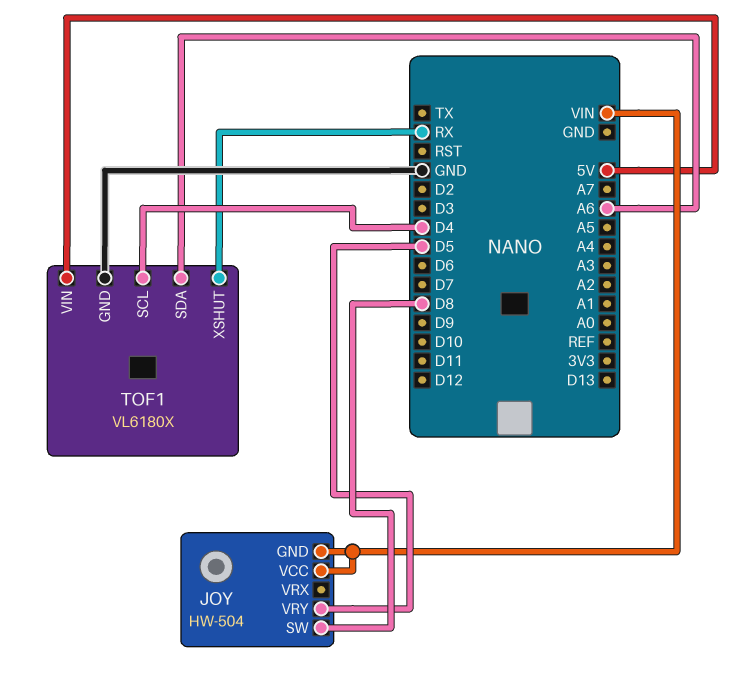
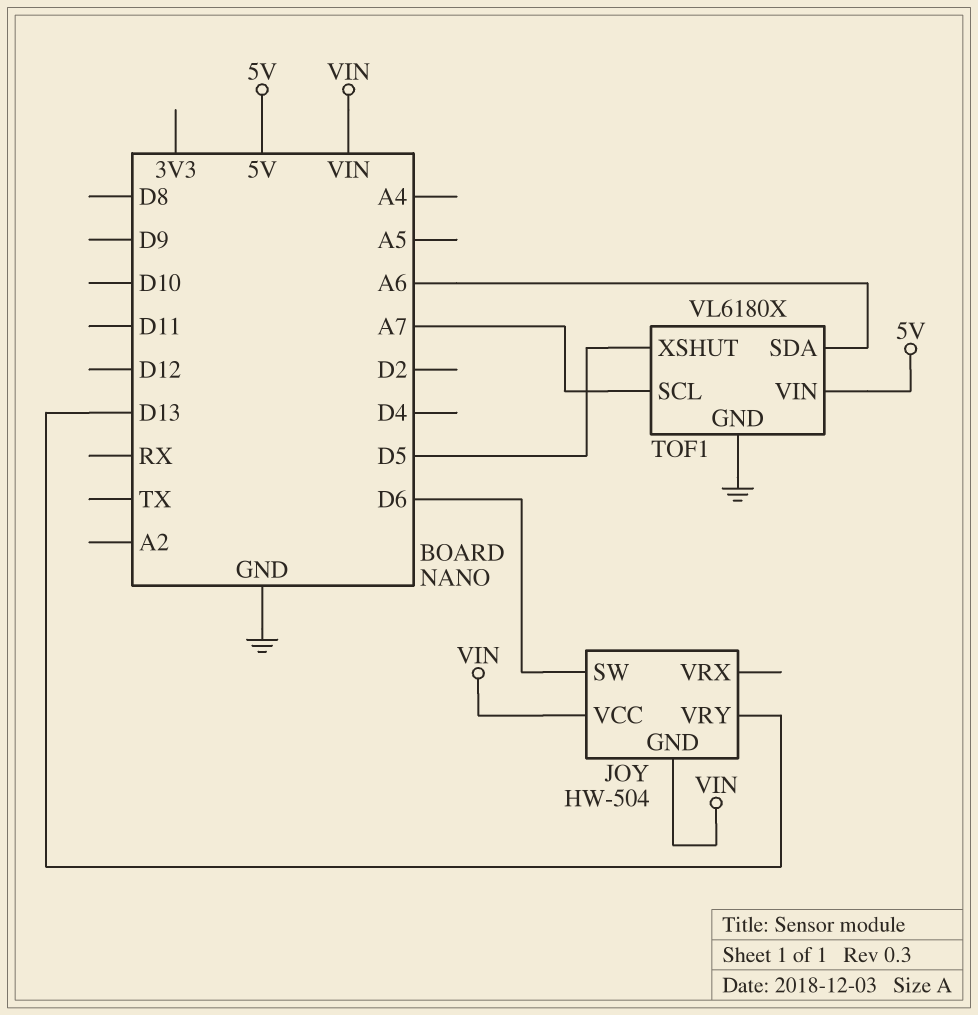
JOY pin SW: D8 -> D6
JOY pin VRY: D5 -> D13
TOF1 pin SCL: D4 -> A7
TOF1 pin XSHUT: RX -> D5

